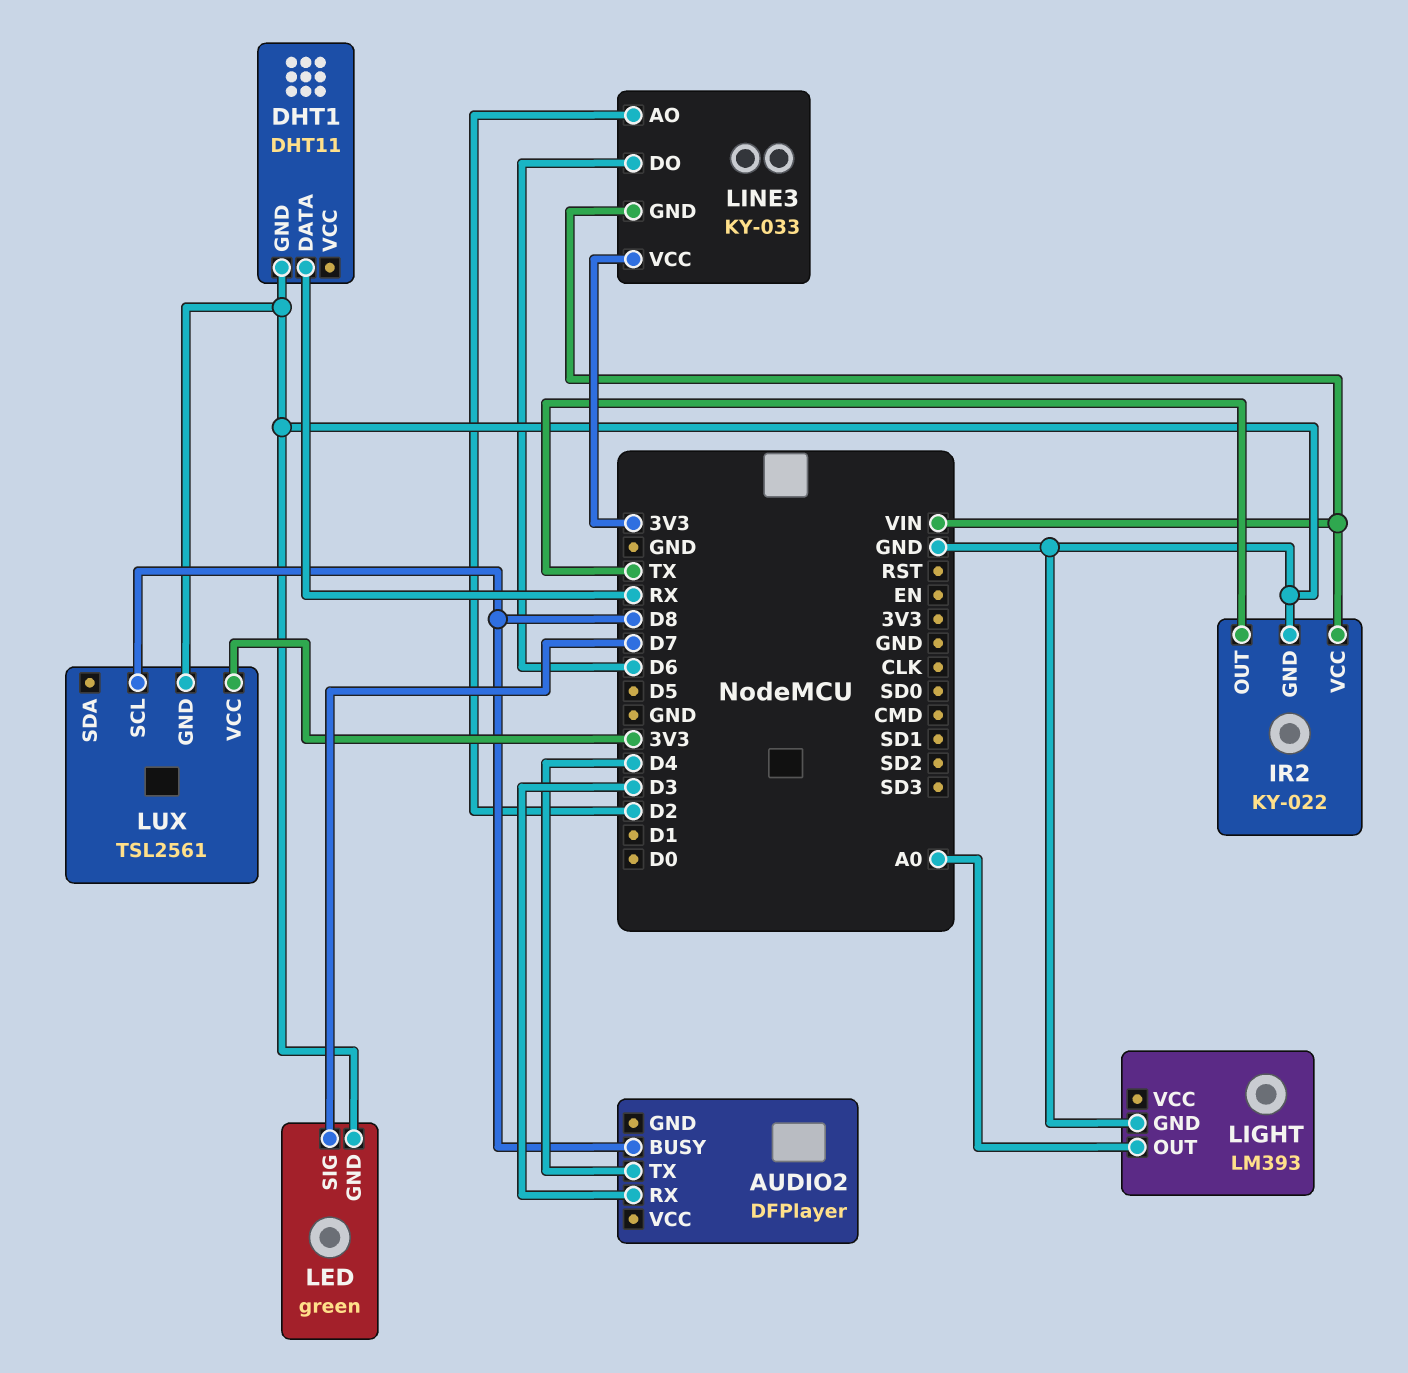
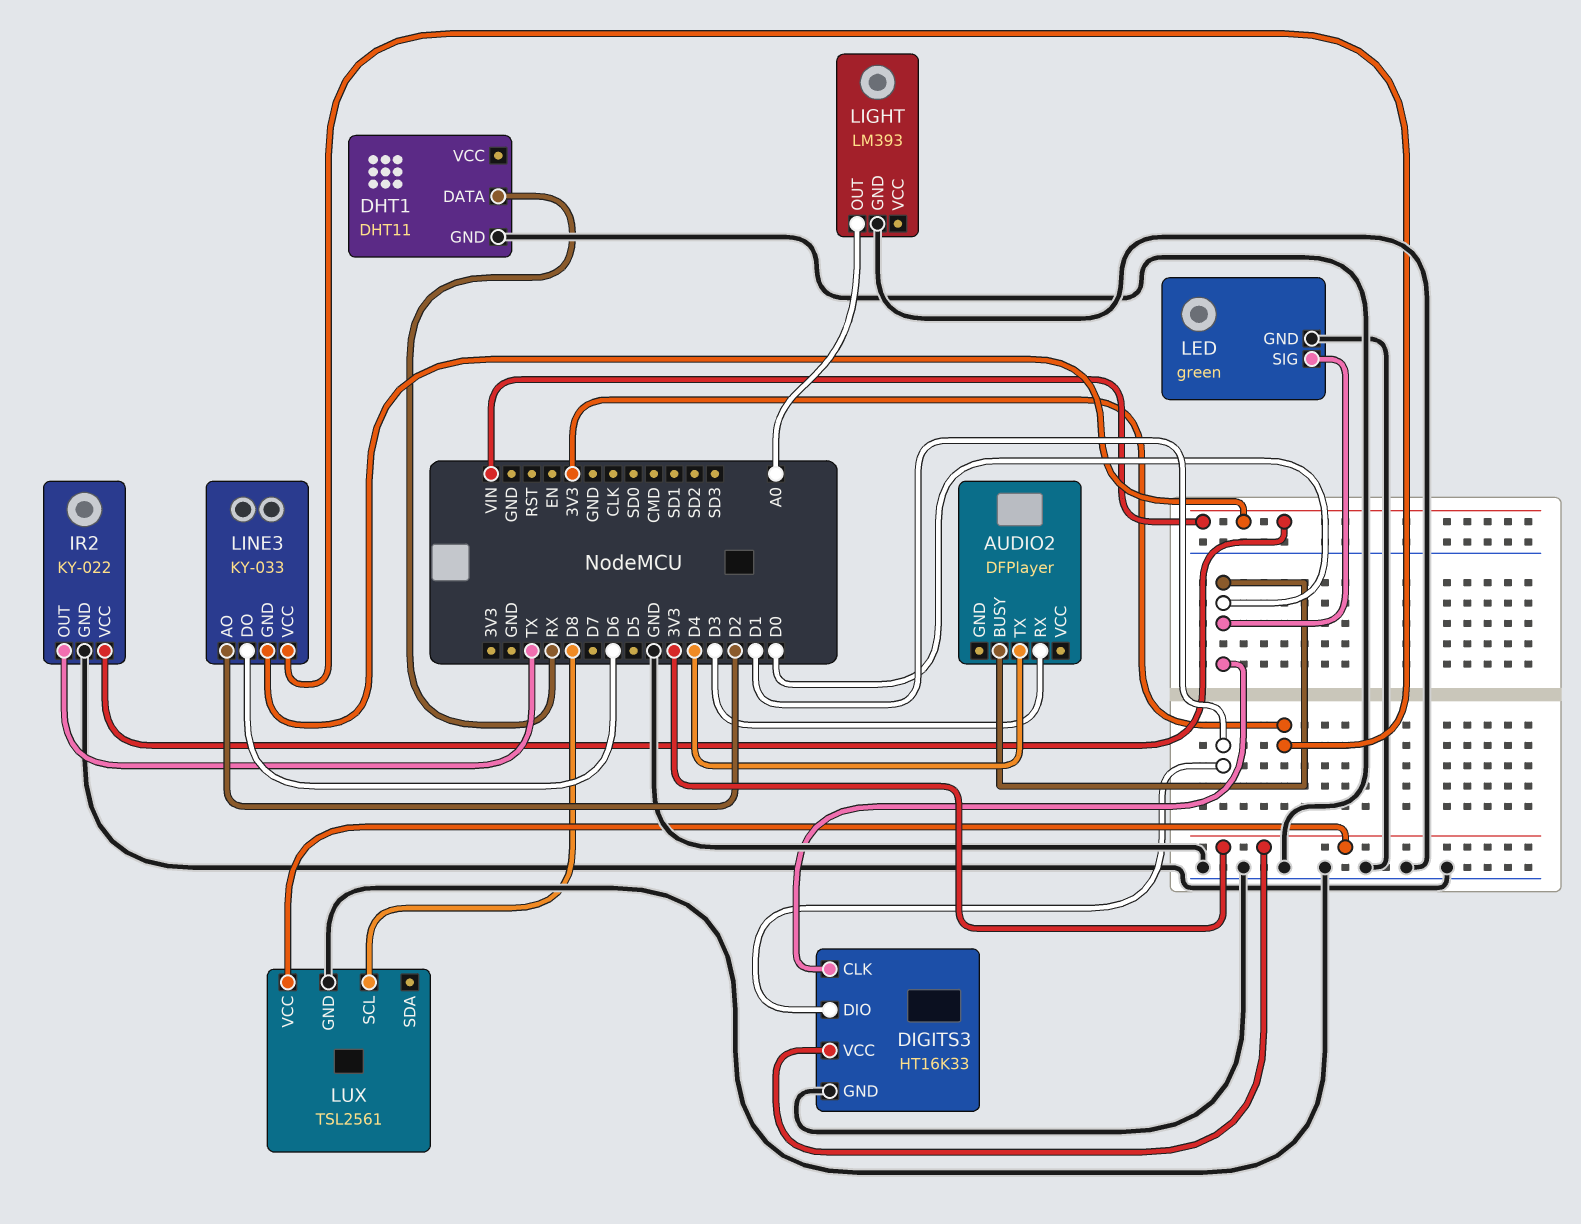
AUDIO2 pin BUSY: D8 -> D0
DIGITS3: none -> HT16K33
DIGITS3 pin CLK: none -> D0
DIGITS3 pin DIO: none -> D1
DIGITS3 pin GND: none -> GND
DIGITS3 pin VCC: none -> 3V3
LED pin SIG: D7 -> D0

